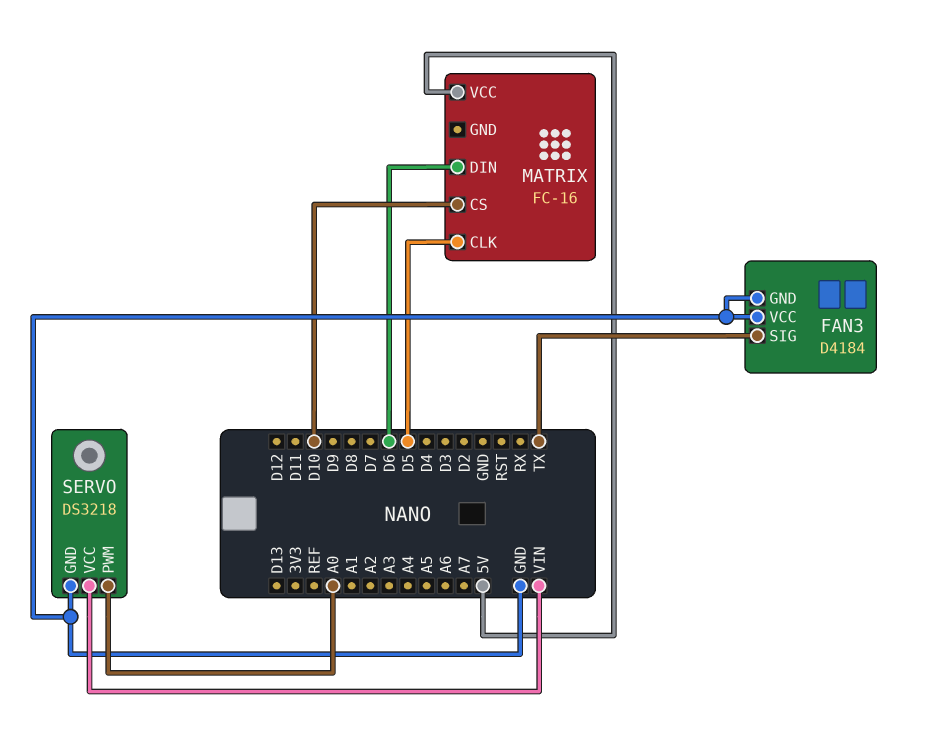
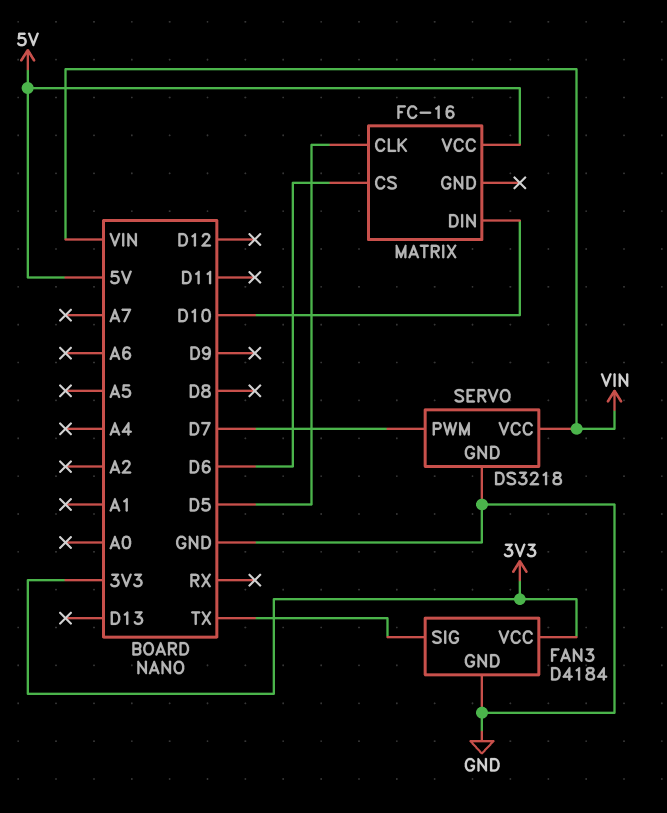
FAN3 pin VCC: GND -> 3V3
MATRIX pin CS: D10 -> D6
MATRIX pin DIN: D6 -> D10
SERVO pin PWM: A0 -> D7

